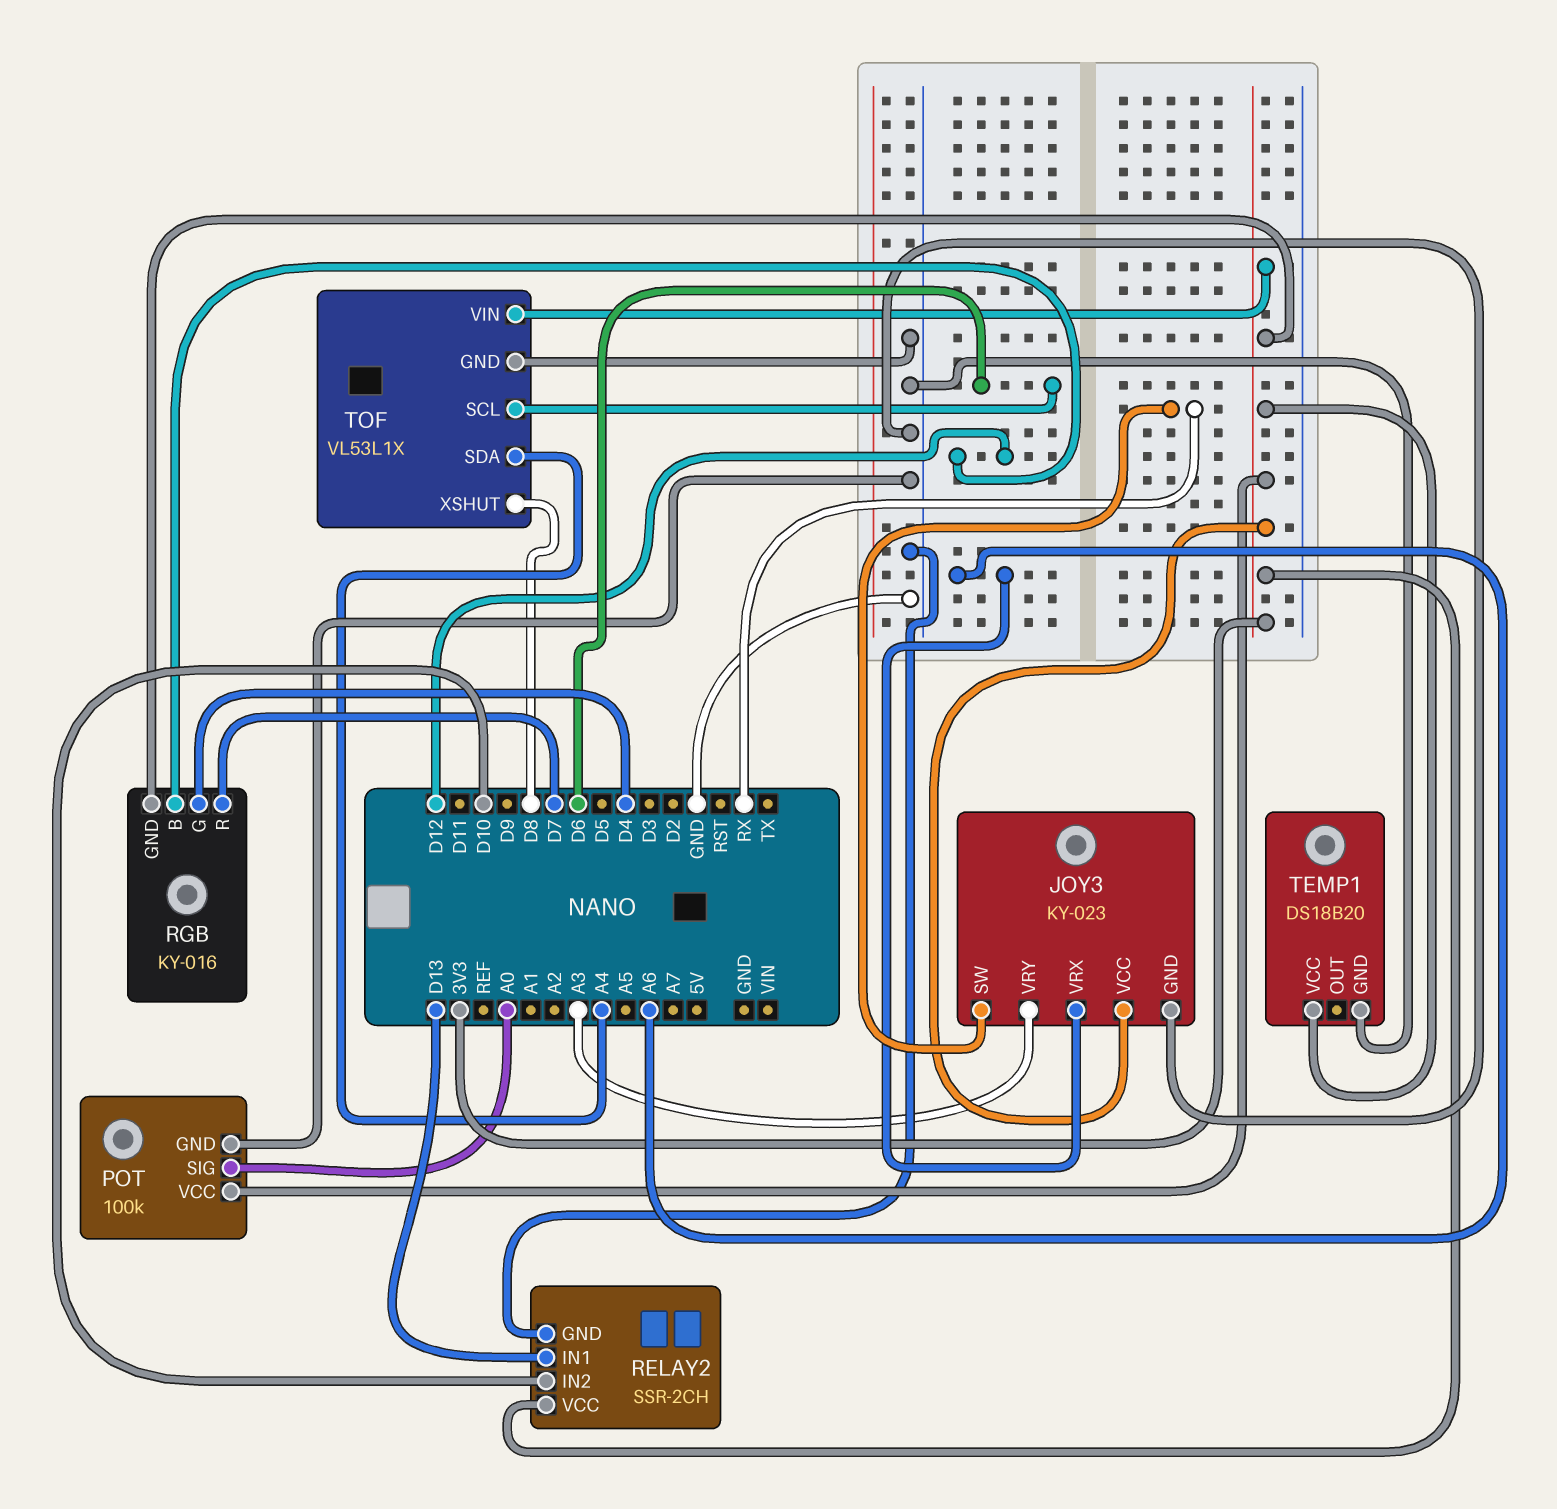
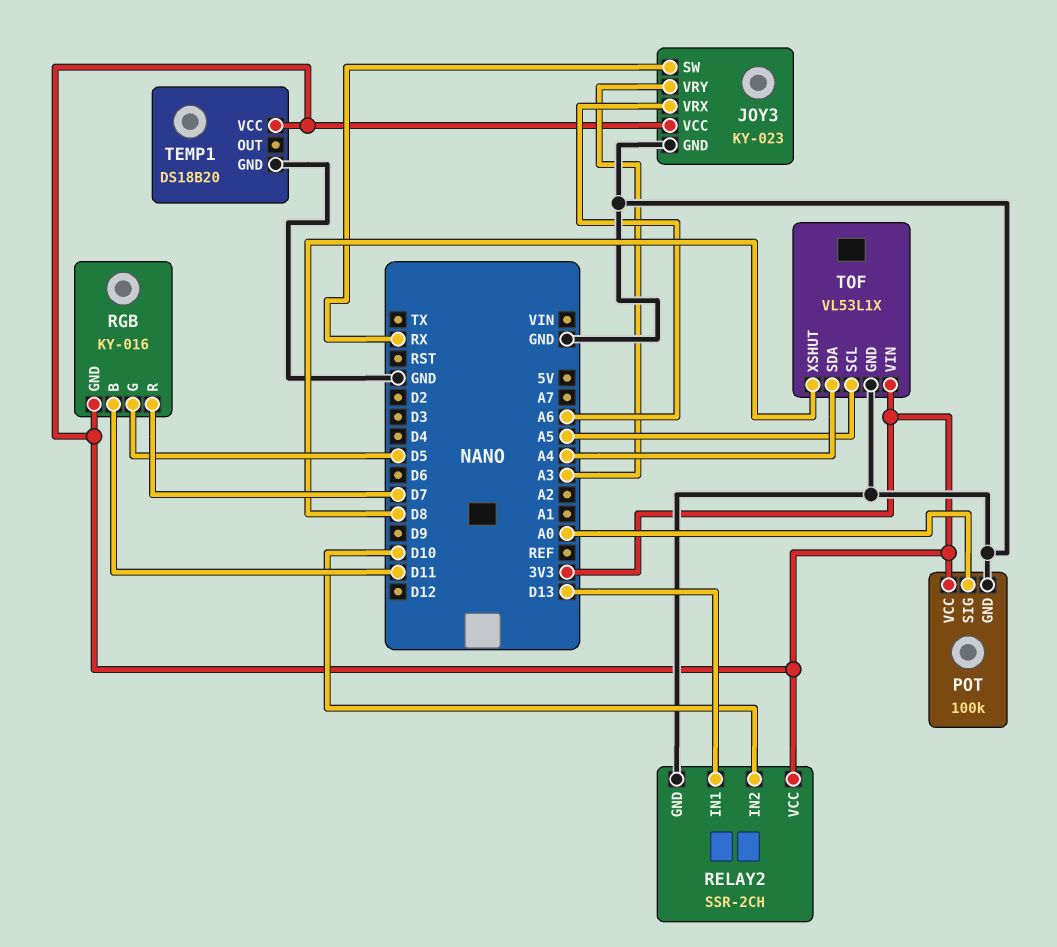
RGB pin B: D12 -> D11
RGB pin G: D4 -> D5
TOF pin SCL: D6 -> A5

